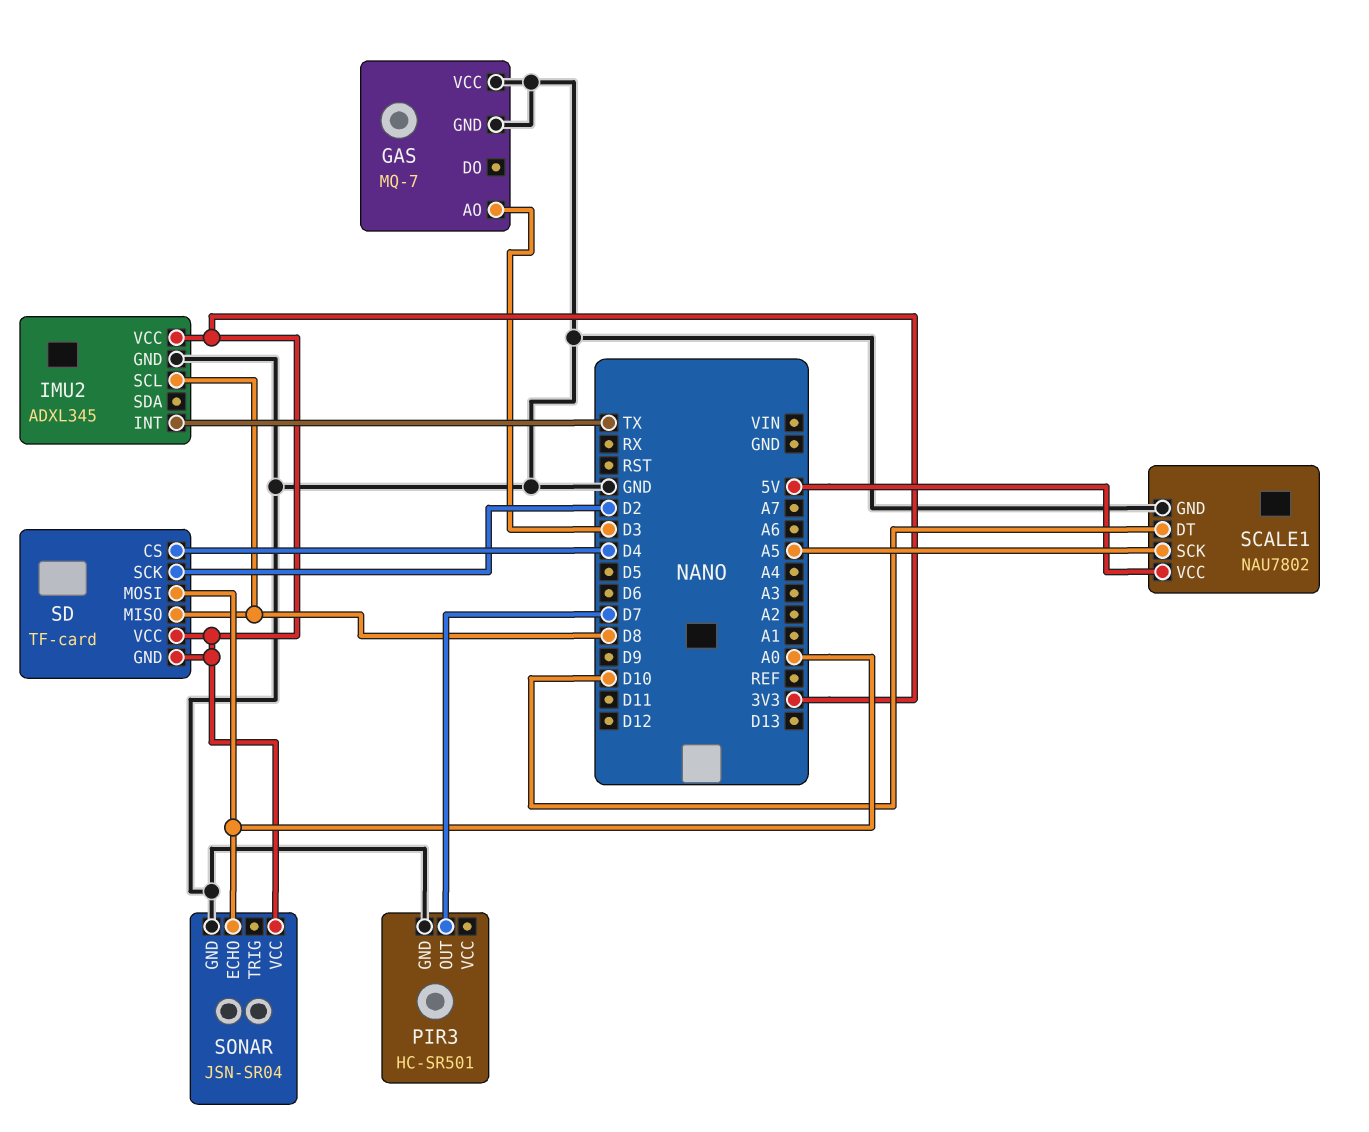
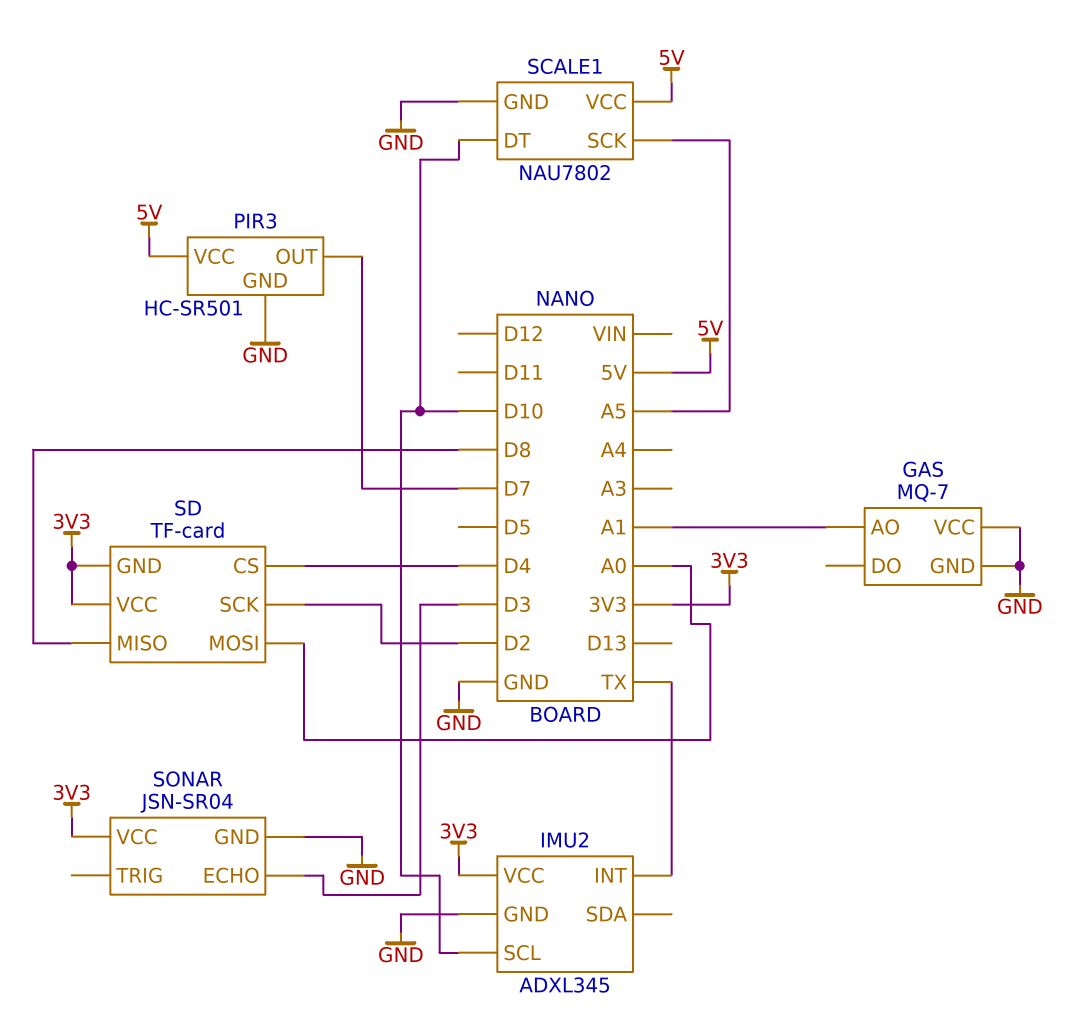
GAS pin AO: D3 -> A1
IMU2 pin SCL: D8 -> D10
PIR3 pin VCC: none -> 5V
SONAR pin ECHO: A0 -> D3

